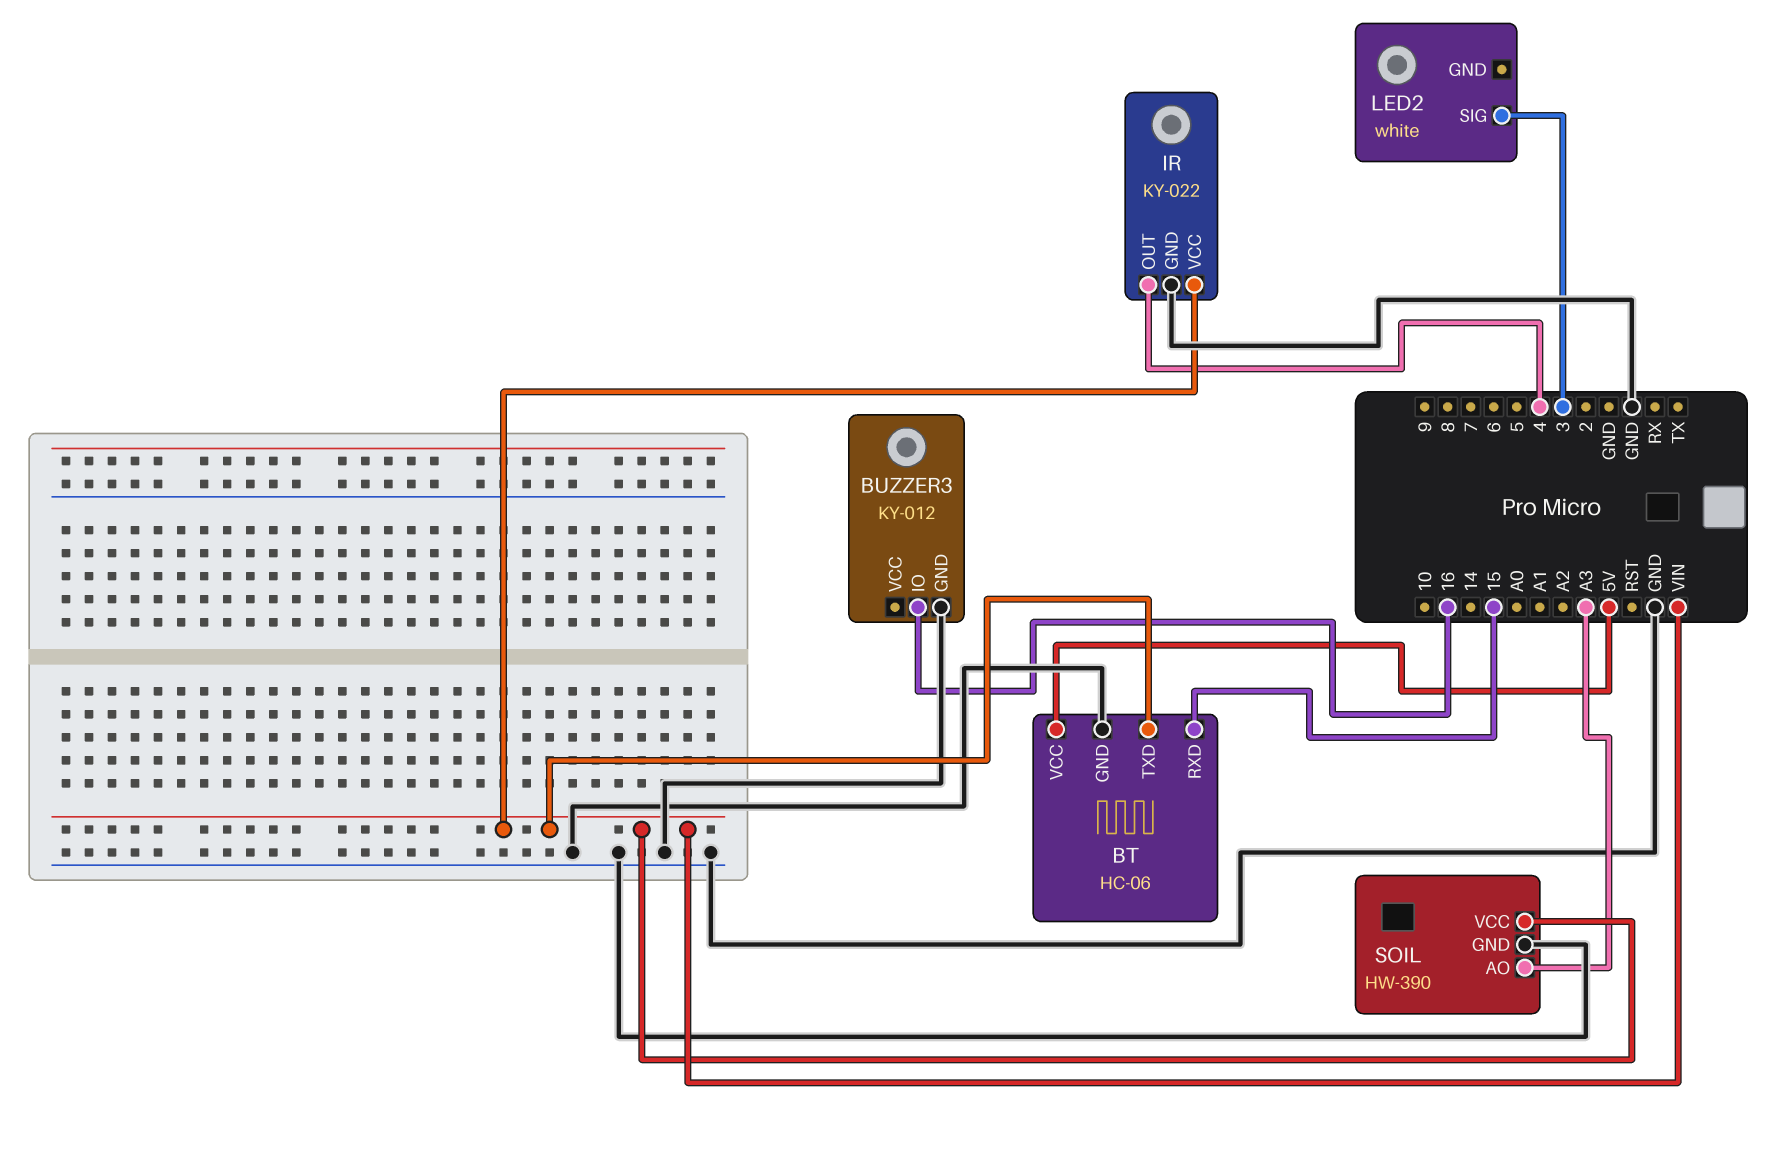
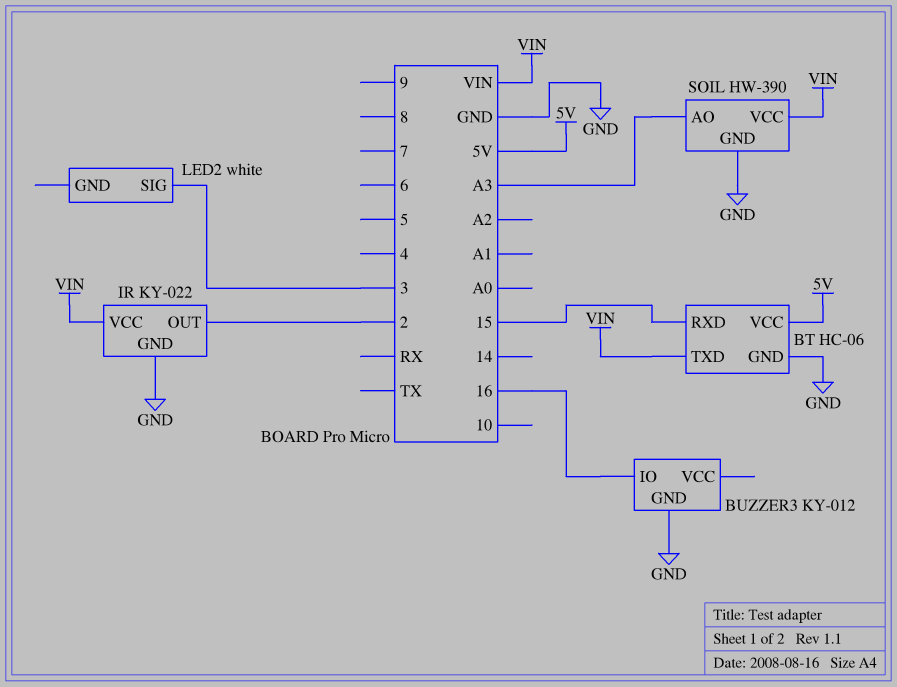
IR pin OUT: 4 -> 2

